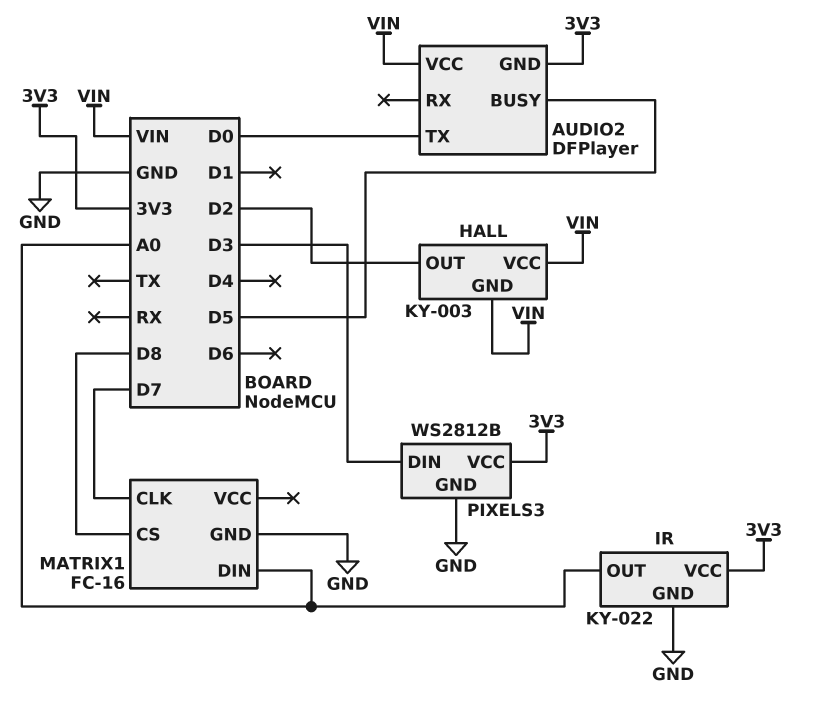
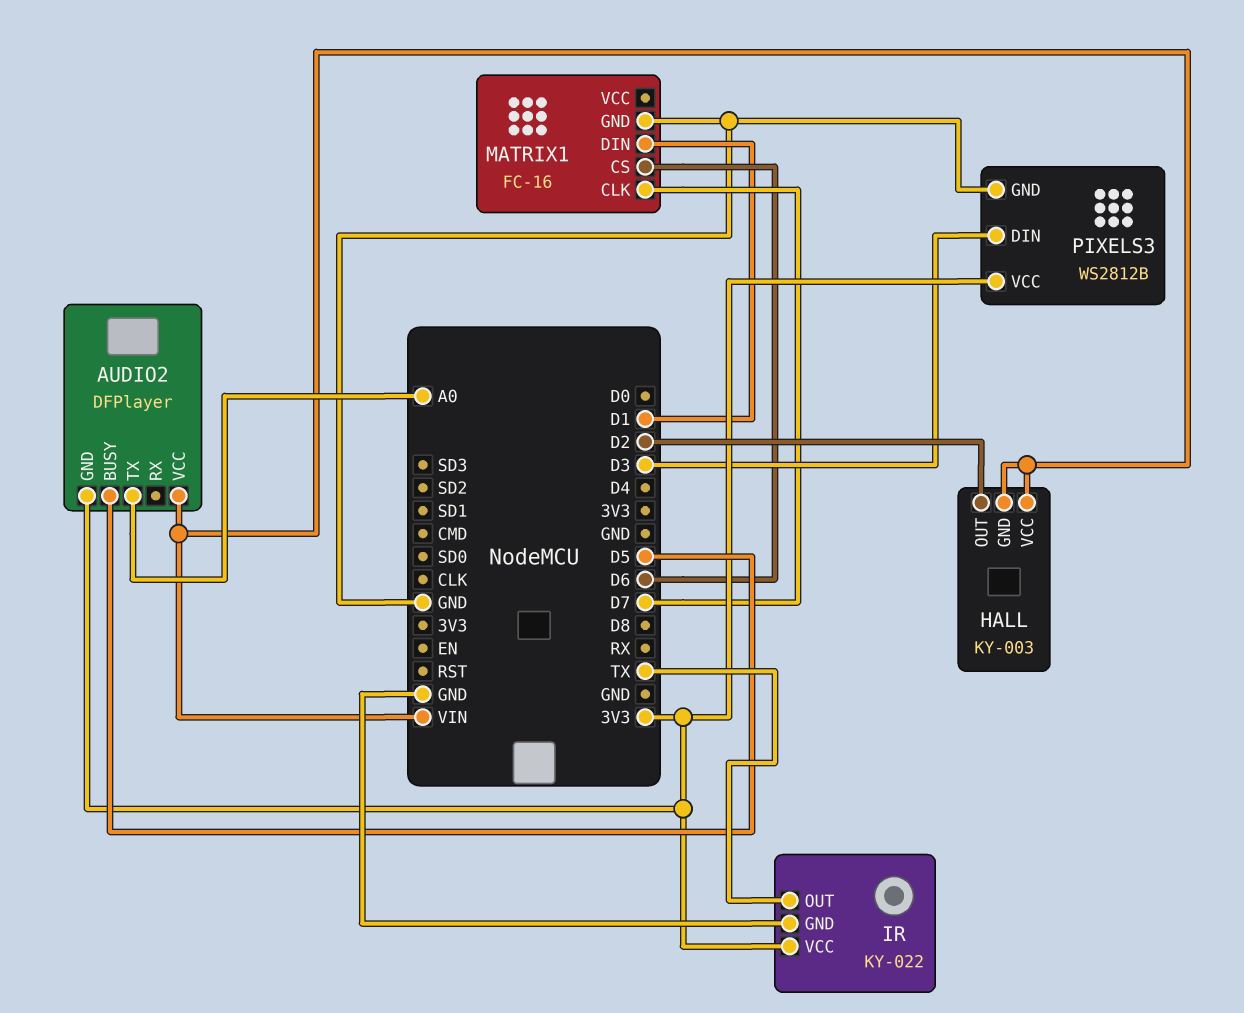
AUDIO2 pin TX: D0 -> A0
IR pin OUT: A0 -> TX
MATRIX1 pin CS: D8 -> D6
MATRIX1 pin DIN: A0 -> D1

